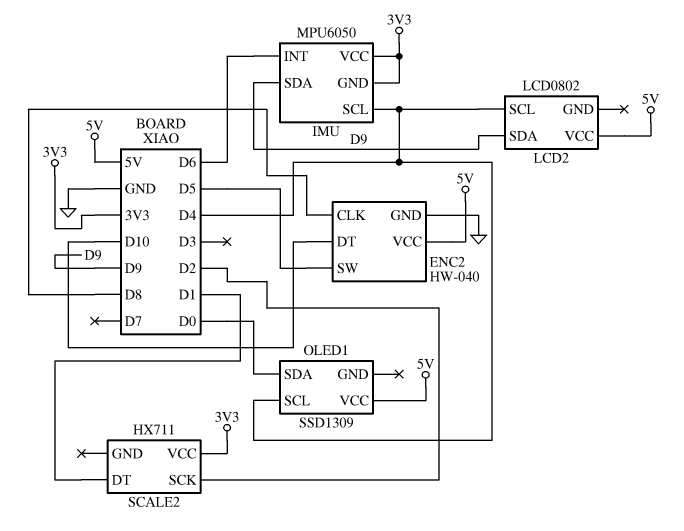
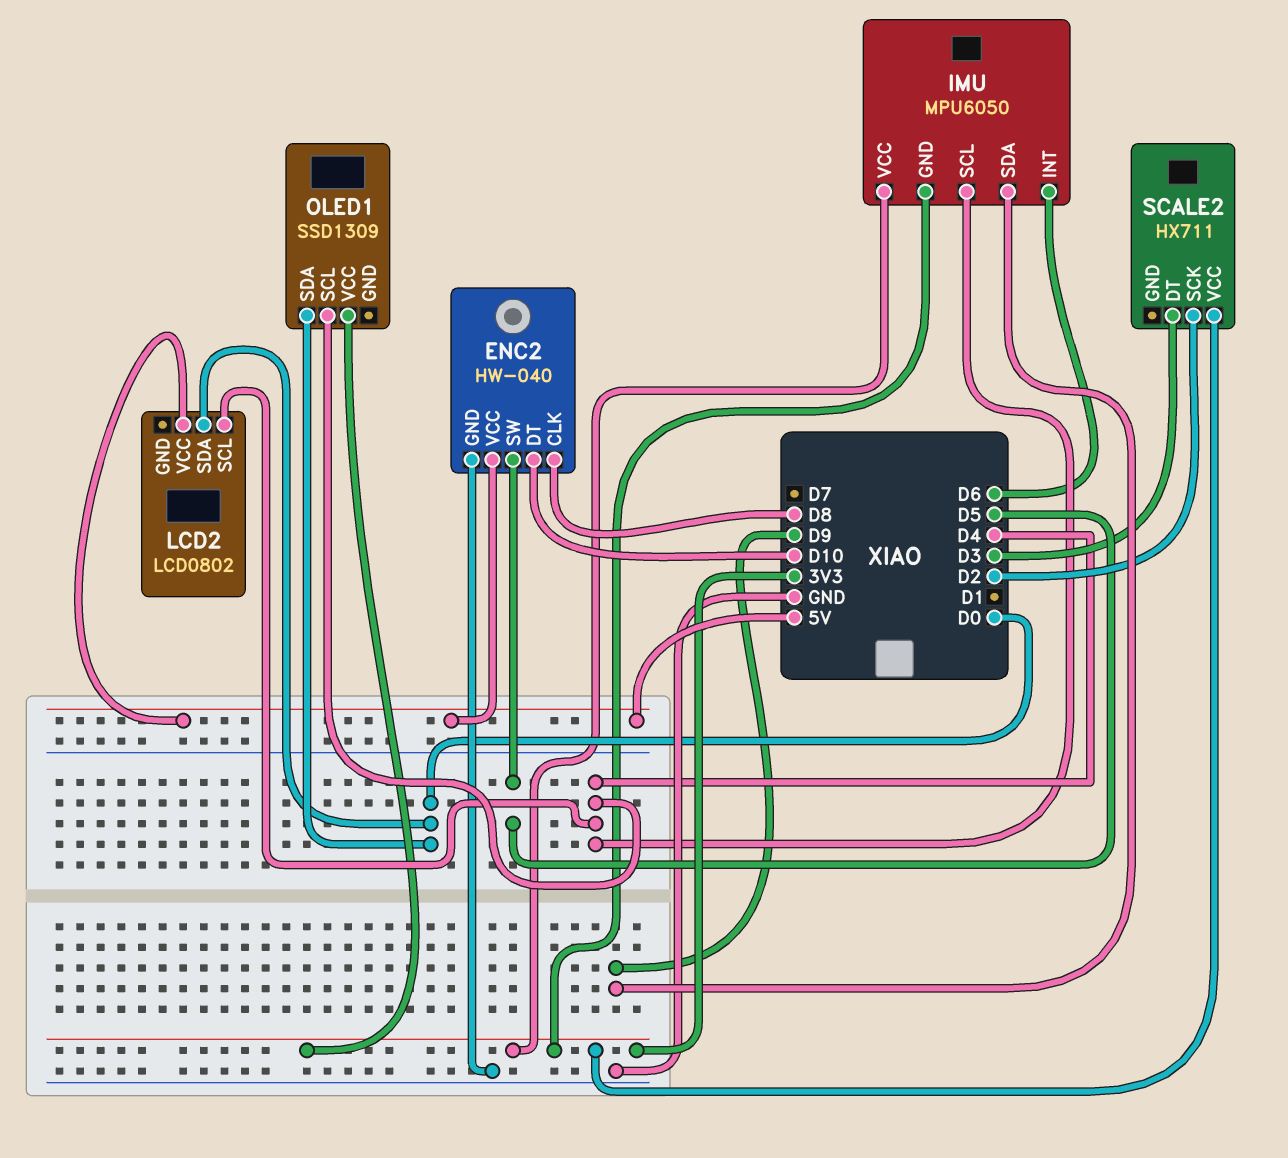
LCD2 pin SDA: D9 -> D0
OLED1 pin VCC: 5V -> 3V3
SCALE2 pin DT: D1 -> D3

